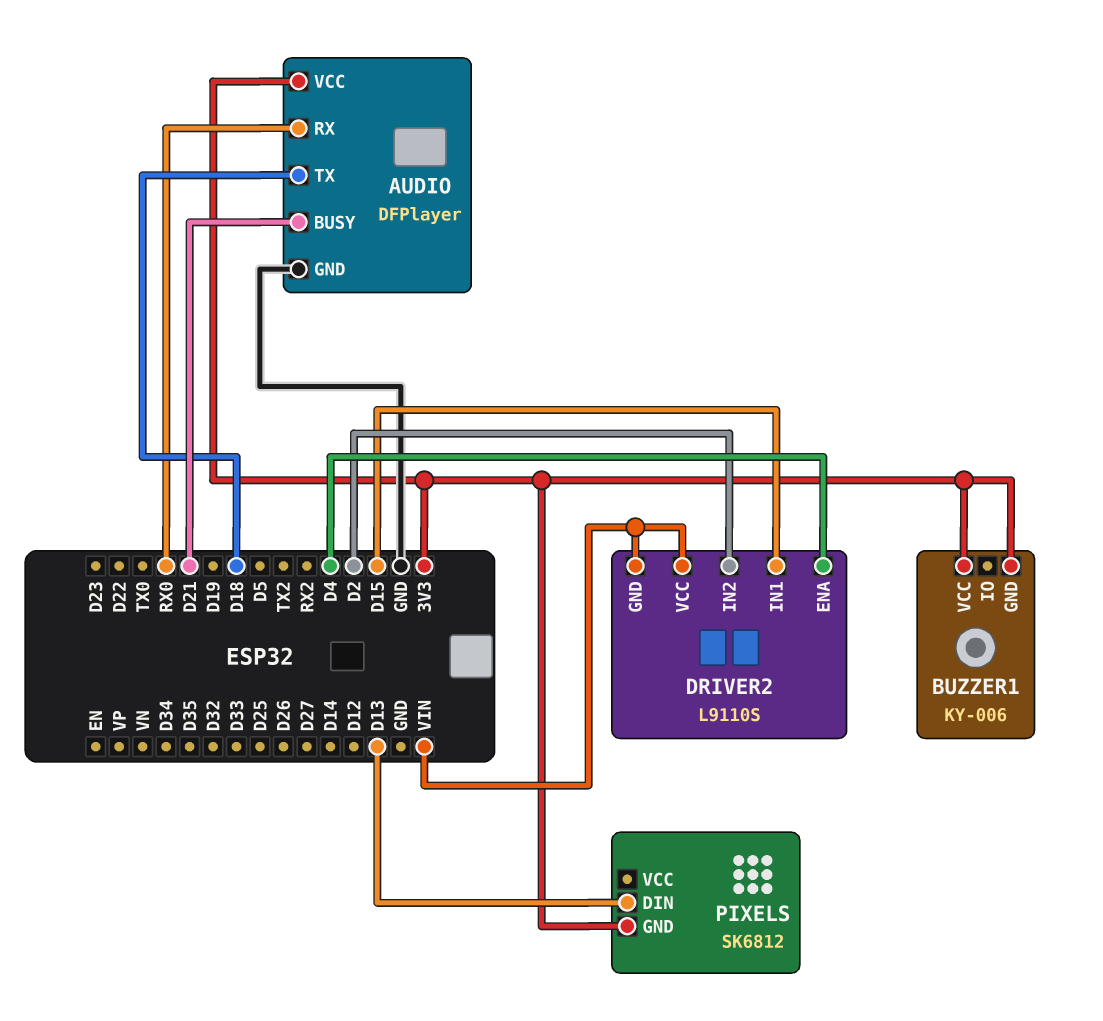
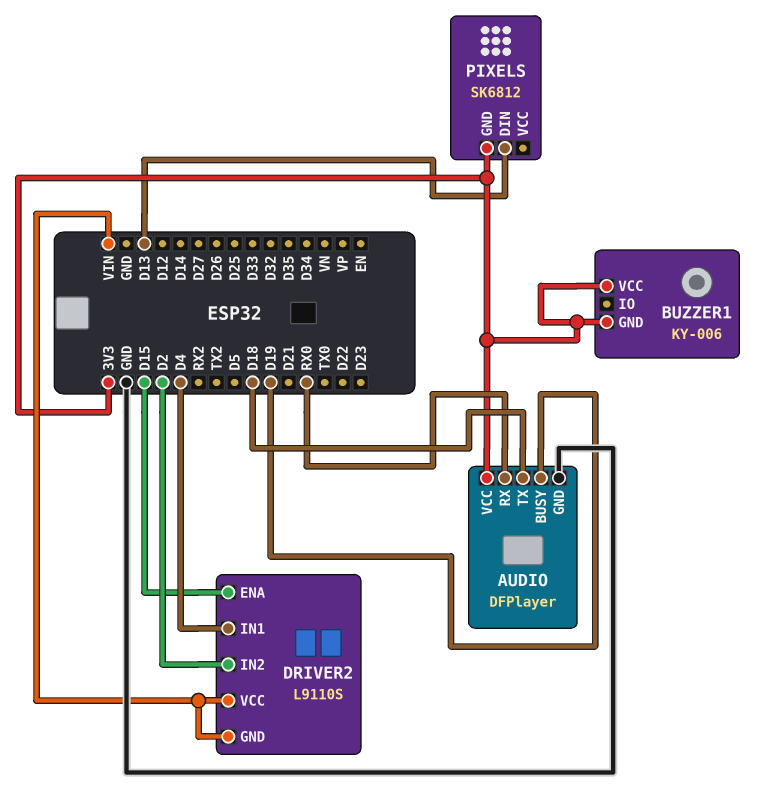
AUDIO pin BUSY: D21 -> D19
DRIVER2 pin ENA: D4 -> D15
DRIVER2 pin IN1: D15 -> D4

